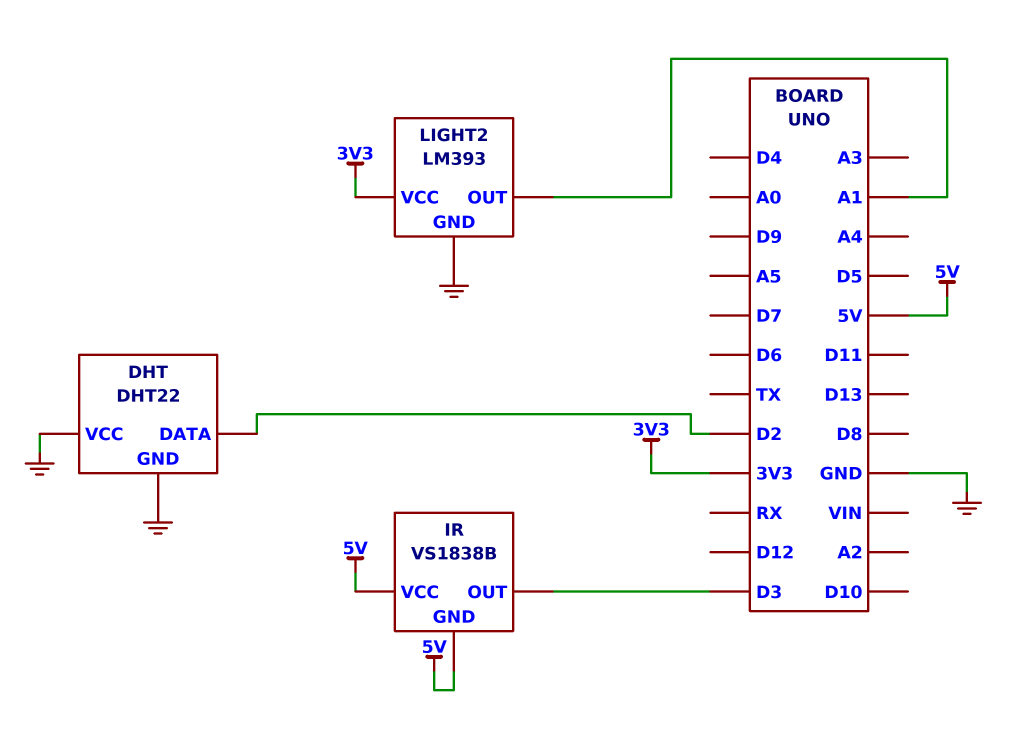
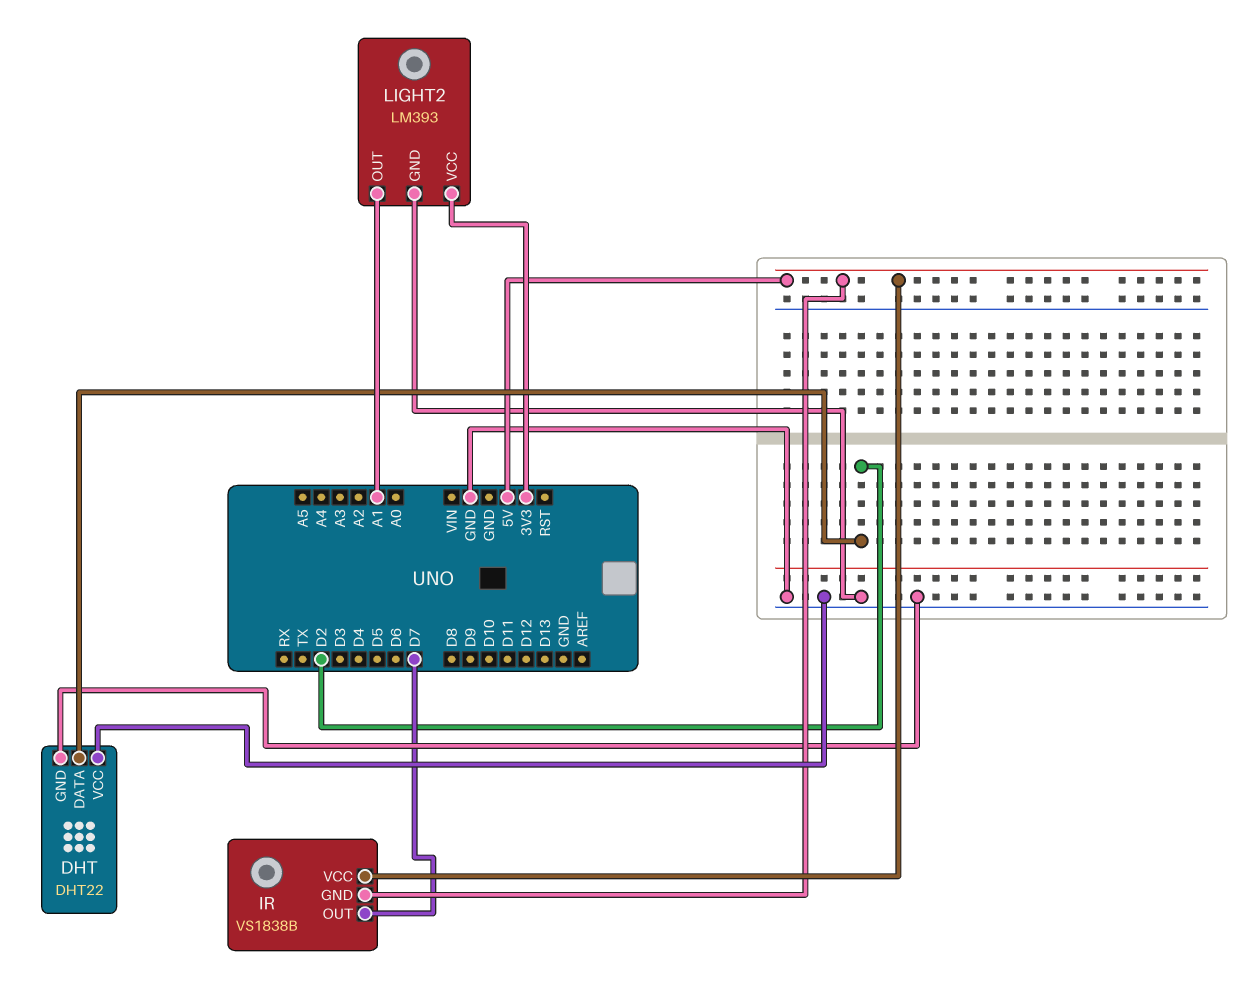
IR pin OUT: D3 -> D7

